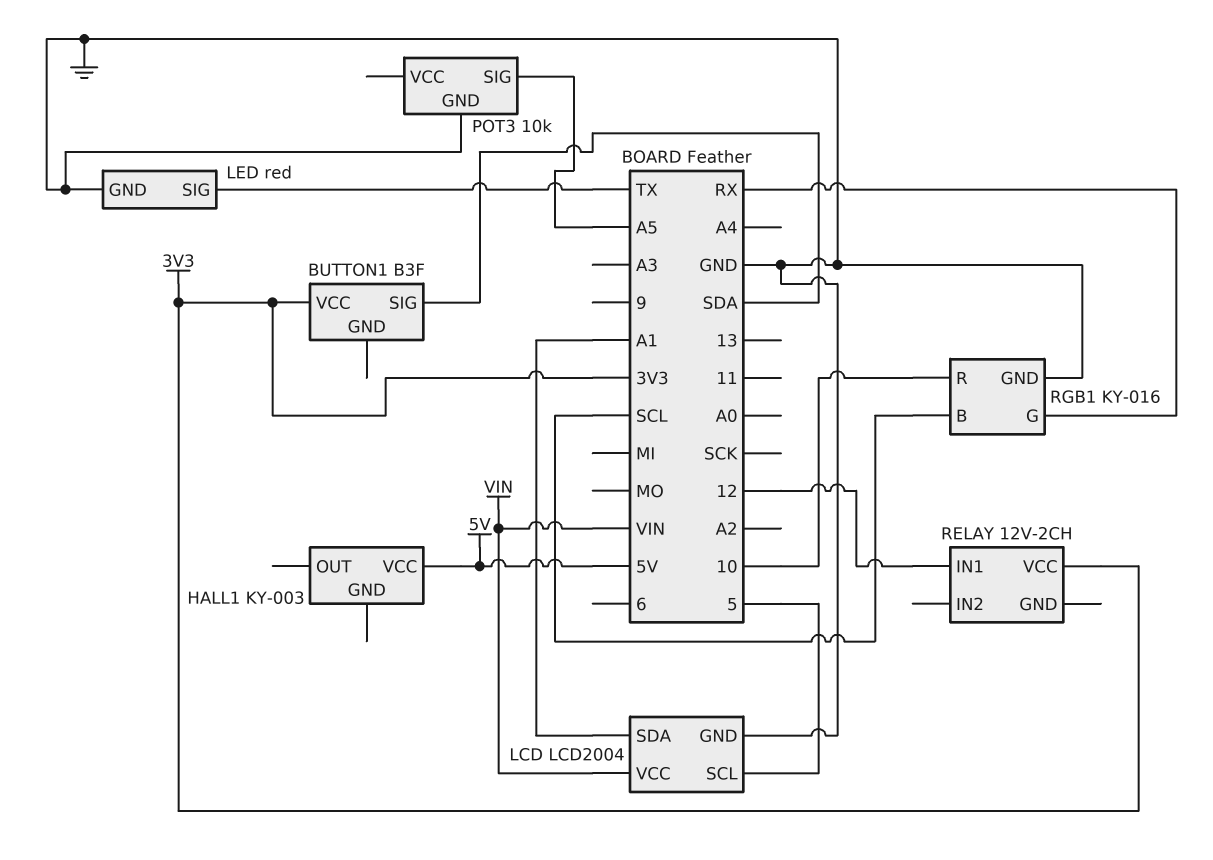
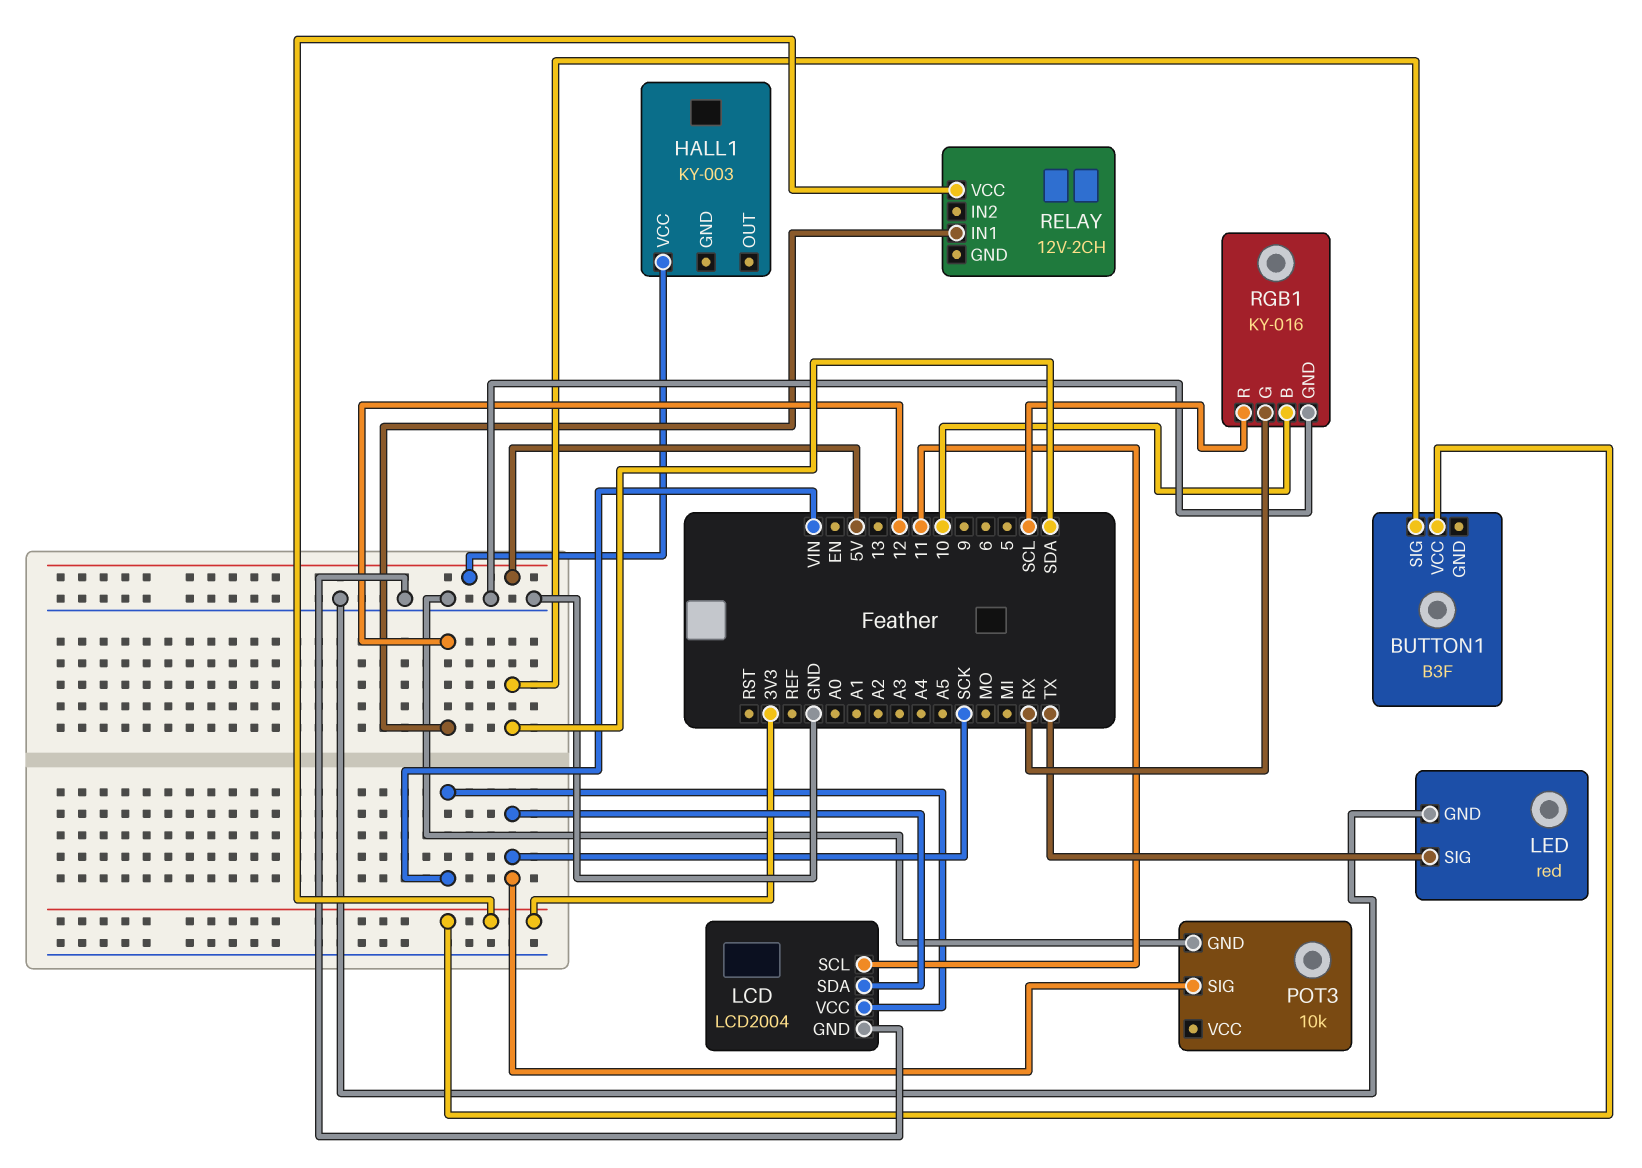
LCD pin SCL: 5 -> 11
LCD pin SDA: A1 -> SCK
POT3 pin SIG: A5 -> SCK
RGB1 pin B: SCL -> 10
RGB1 pin R: 10 -> SCL

